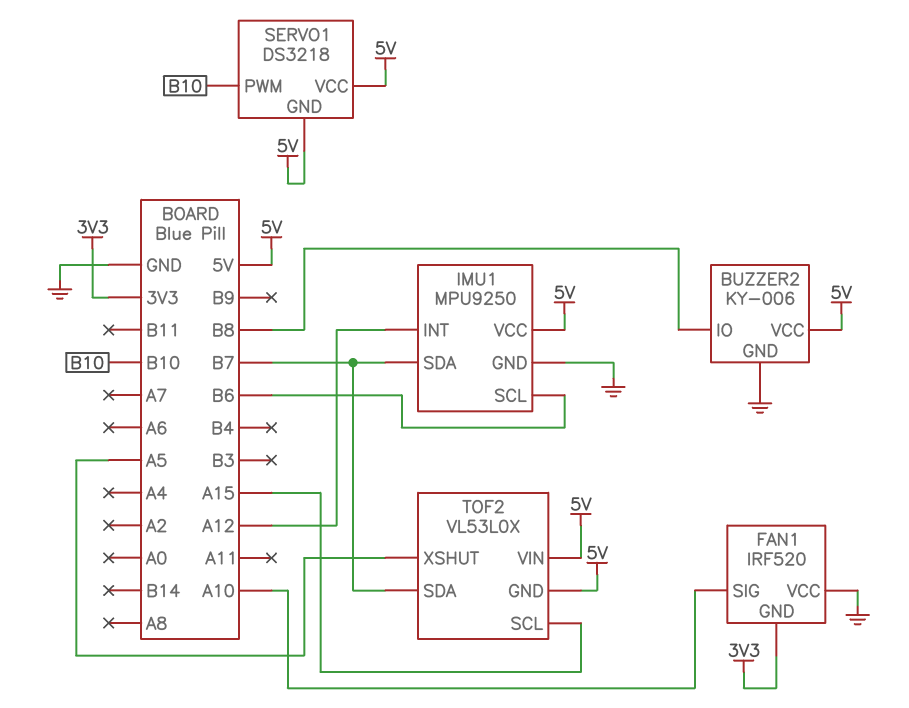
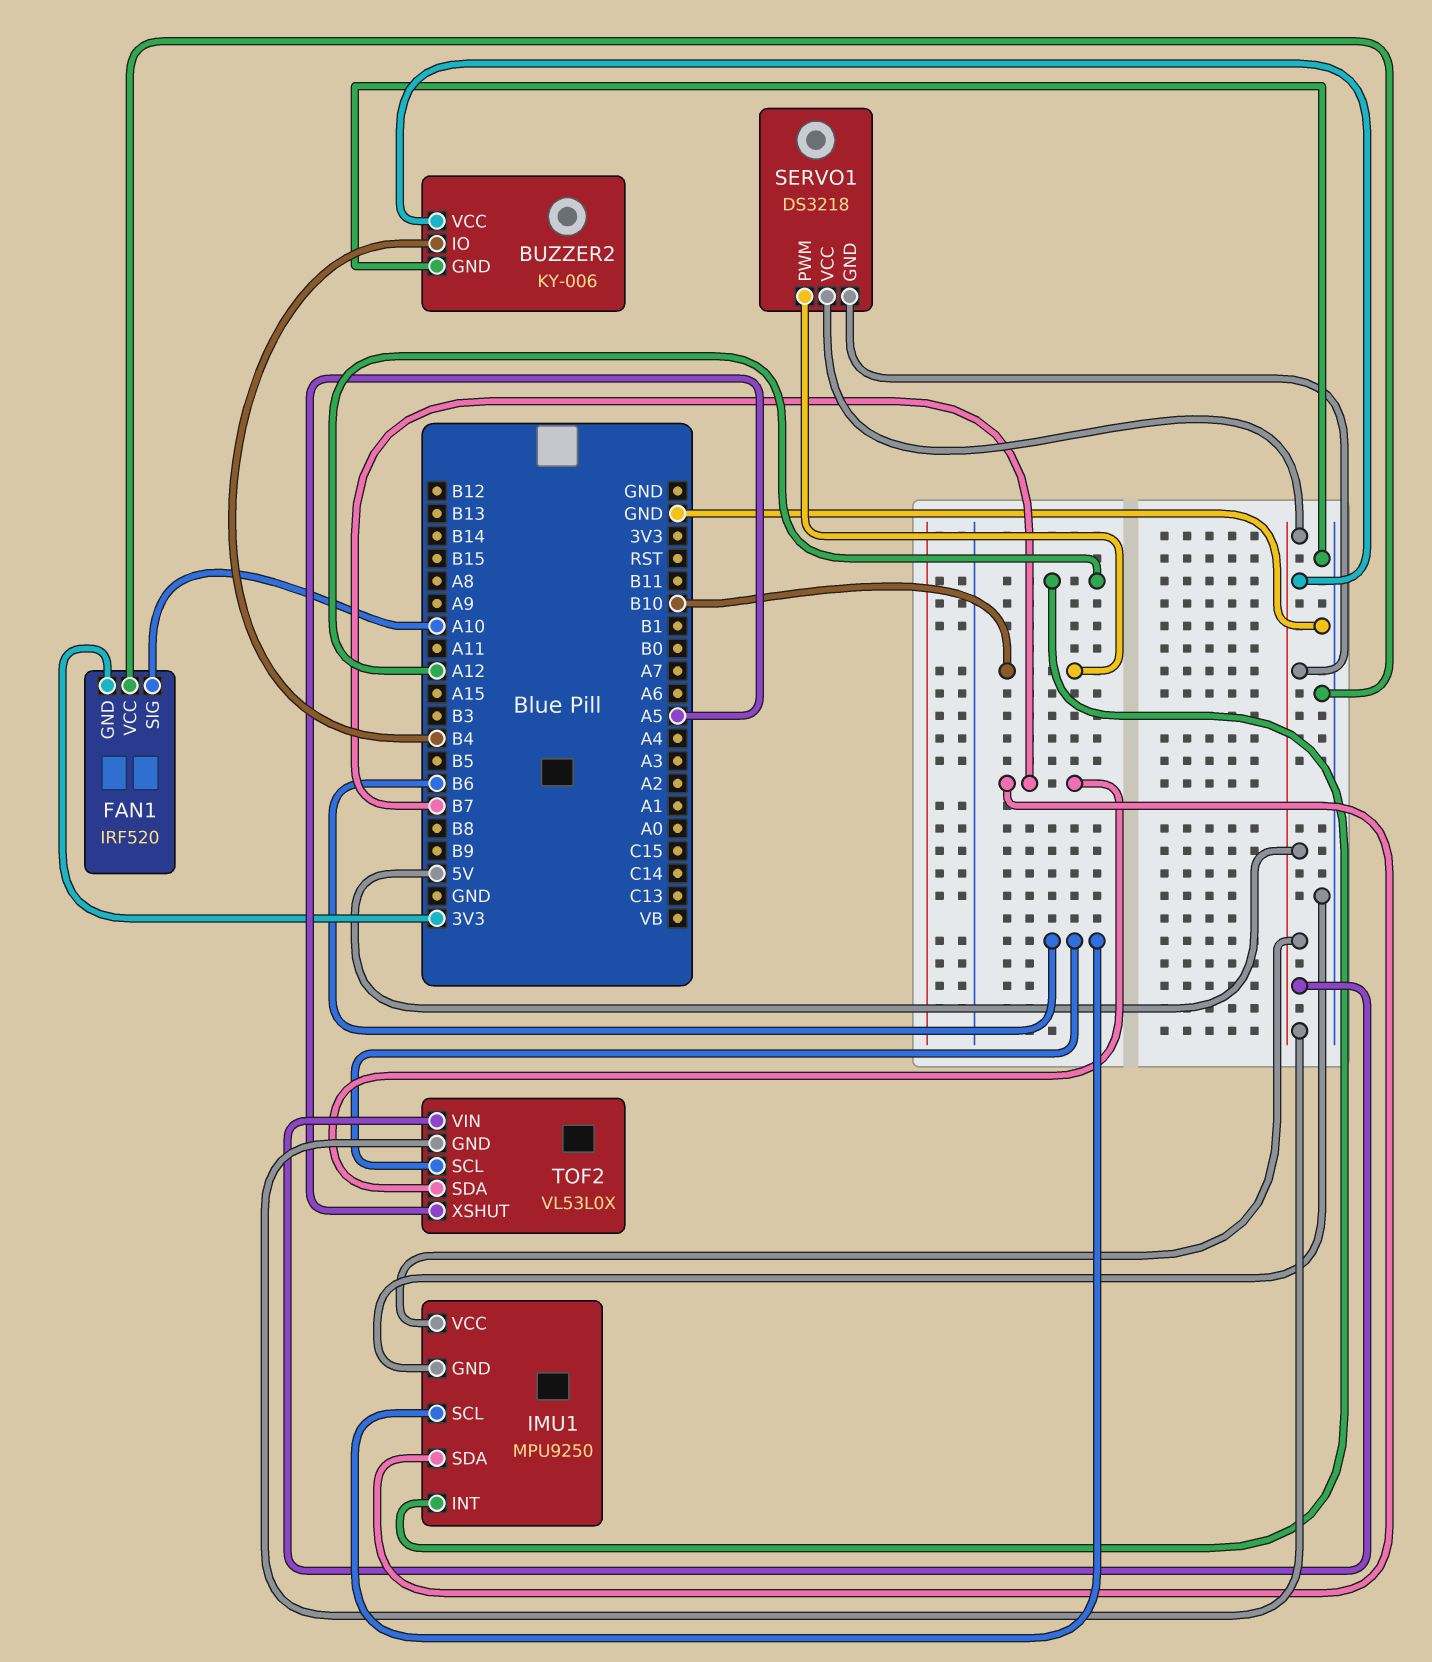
BUZZER2 pin IO: B8 -> B4
TOF2 pin SCL: A15 -> B6

